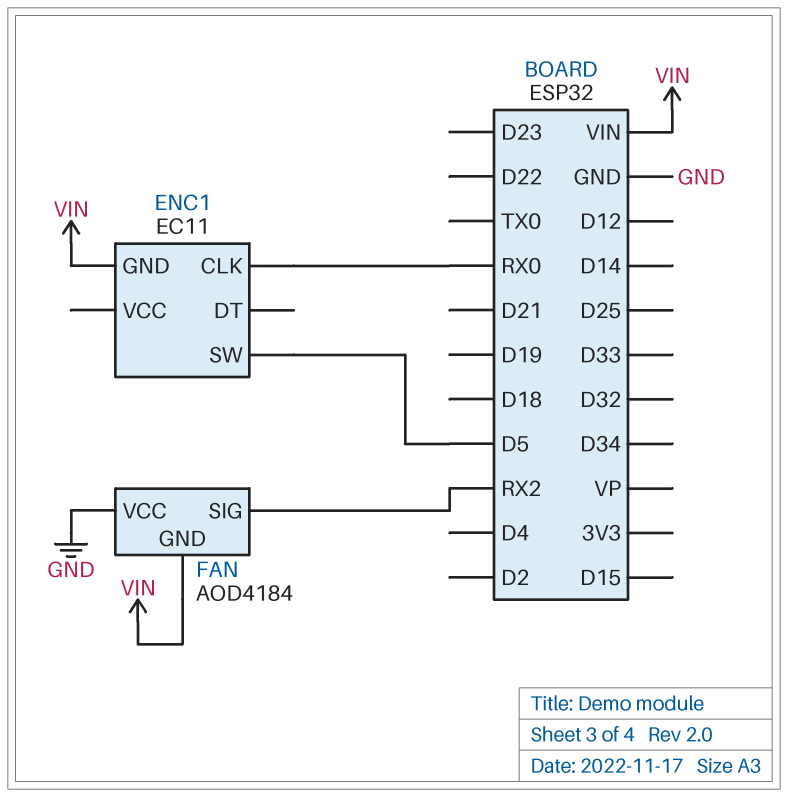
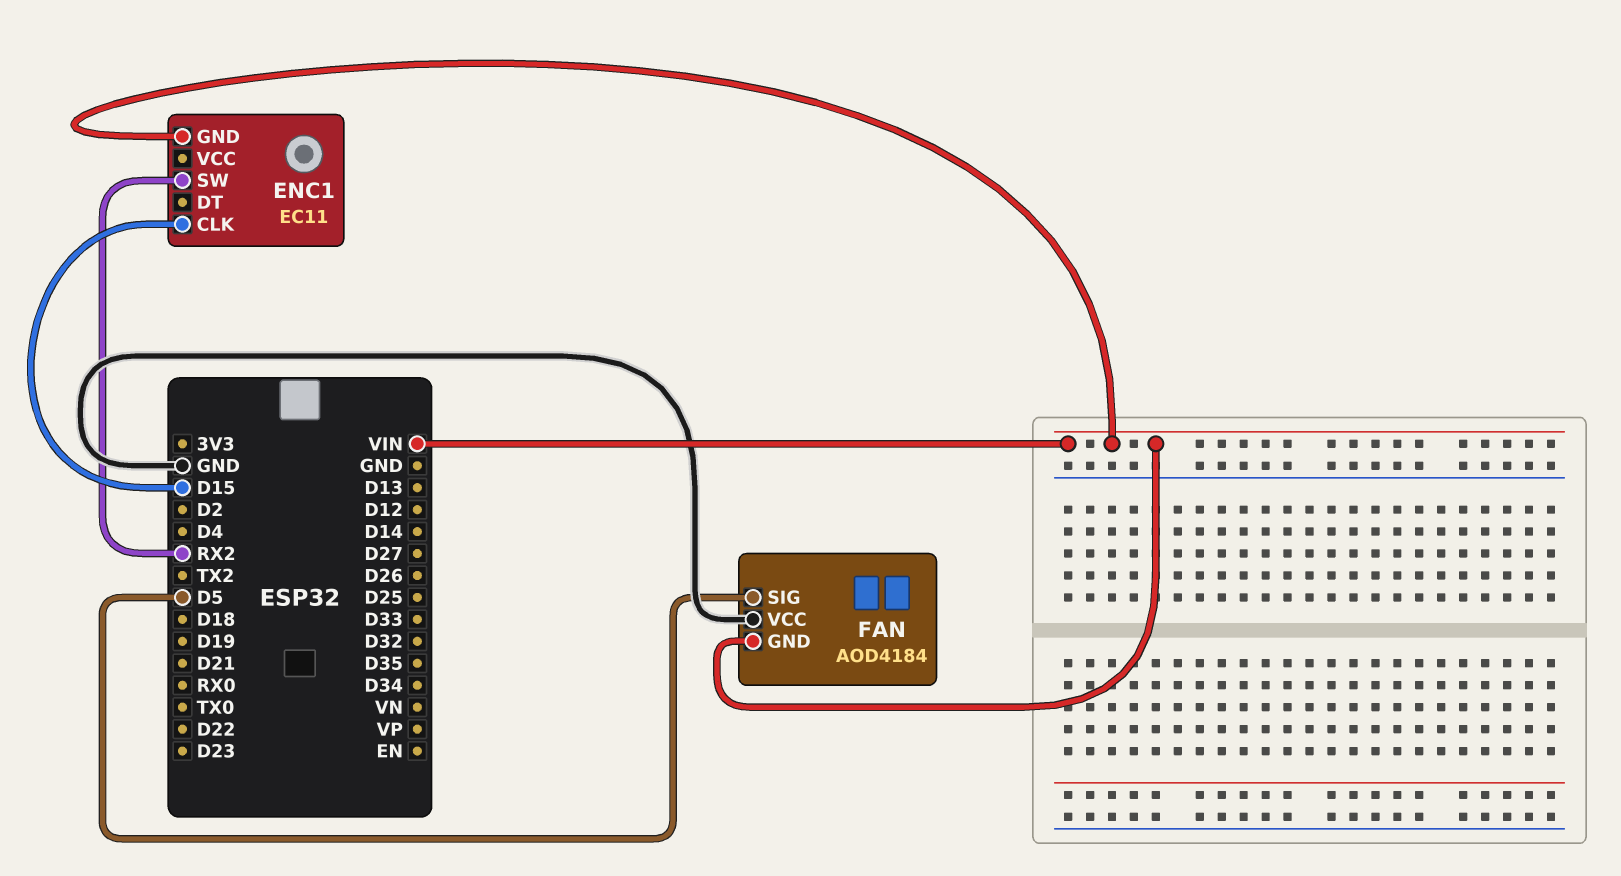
ENC1 pin CLK: RX0 -> D15
ENC1 pin SW: D5 -> RX2
FAN pin SIG: RX2 -> D5

